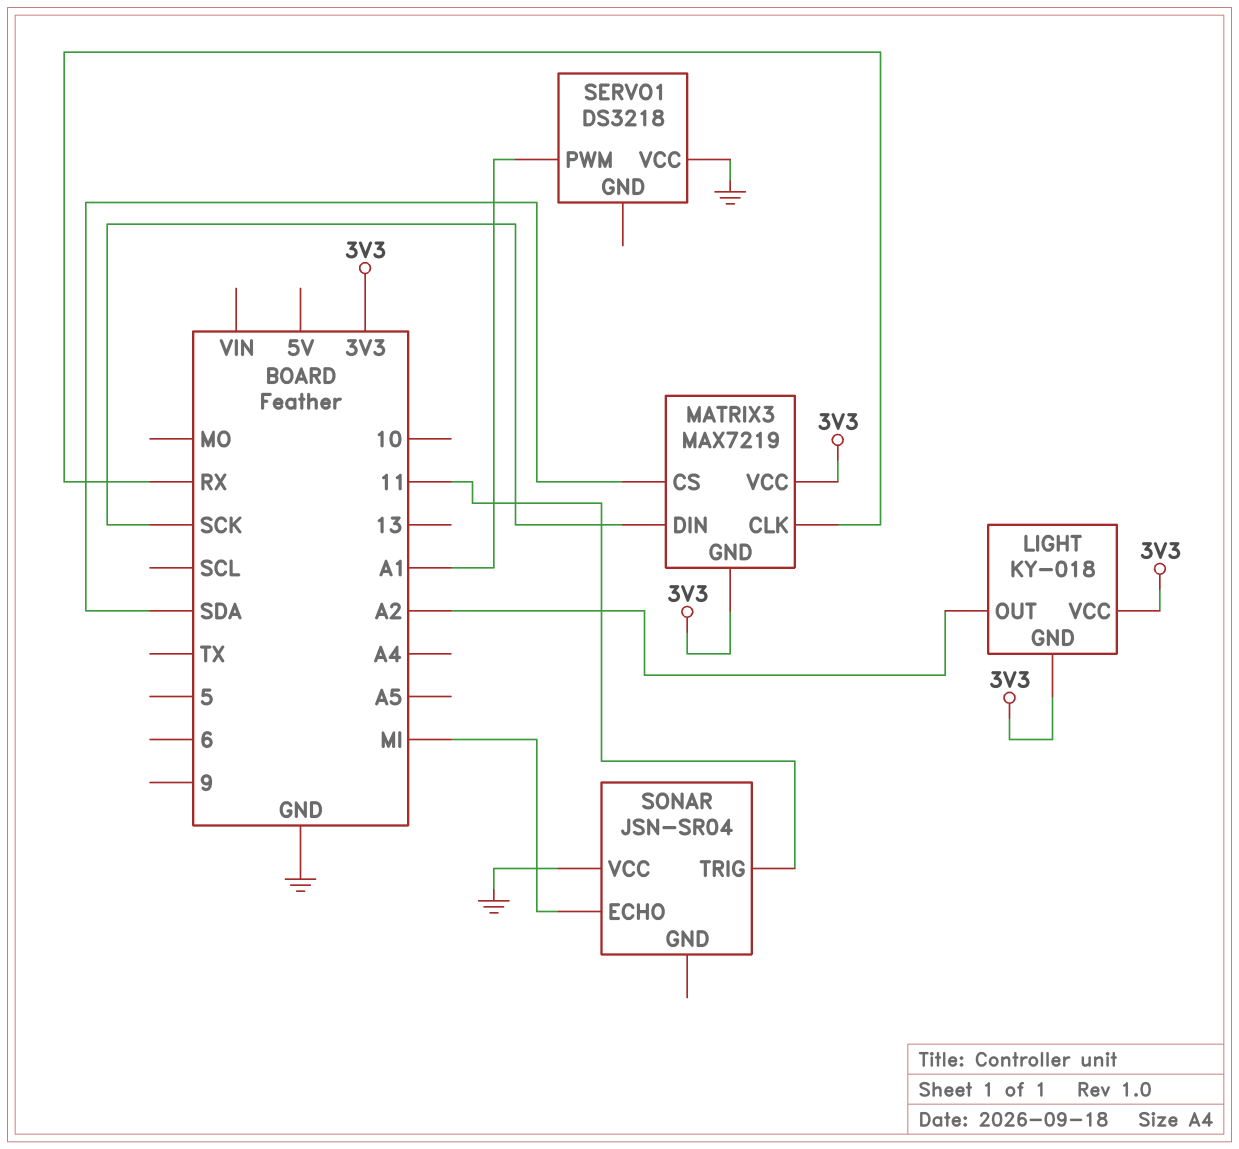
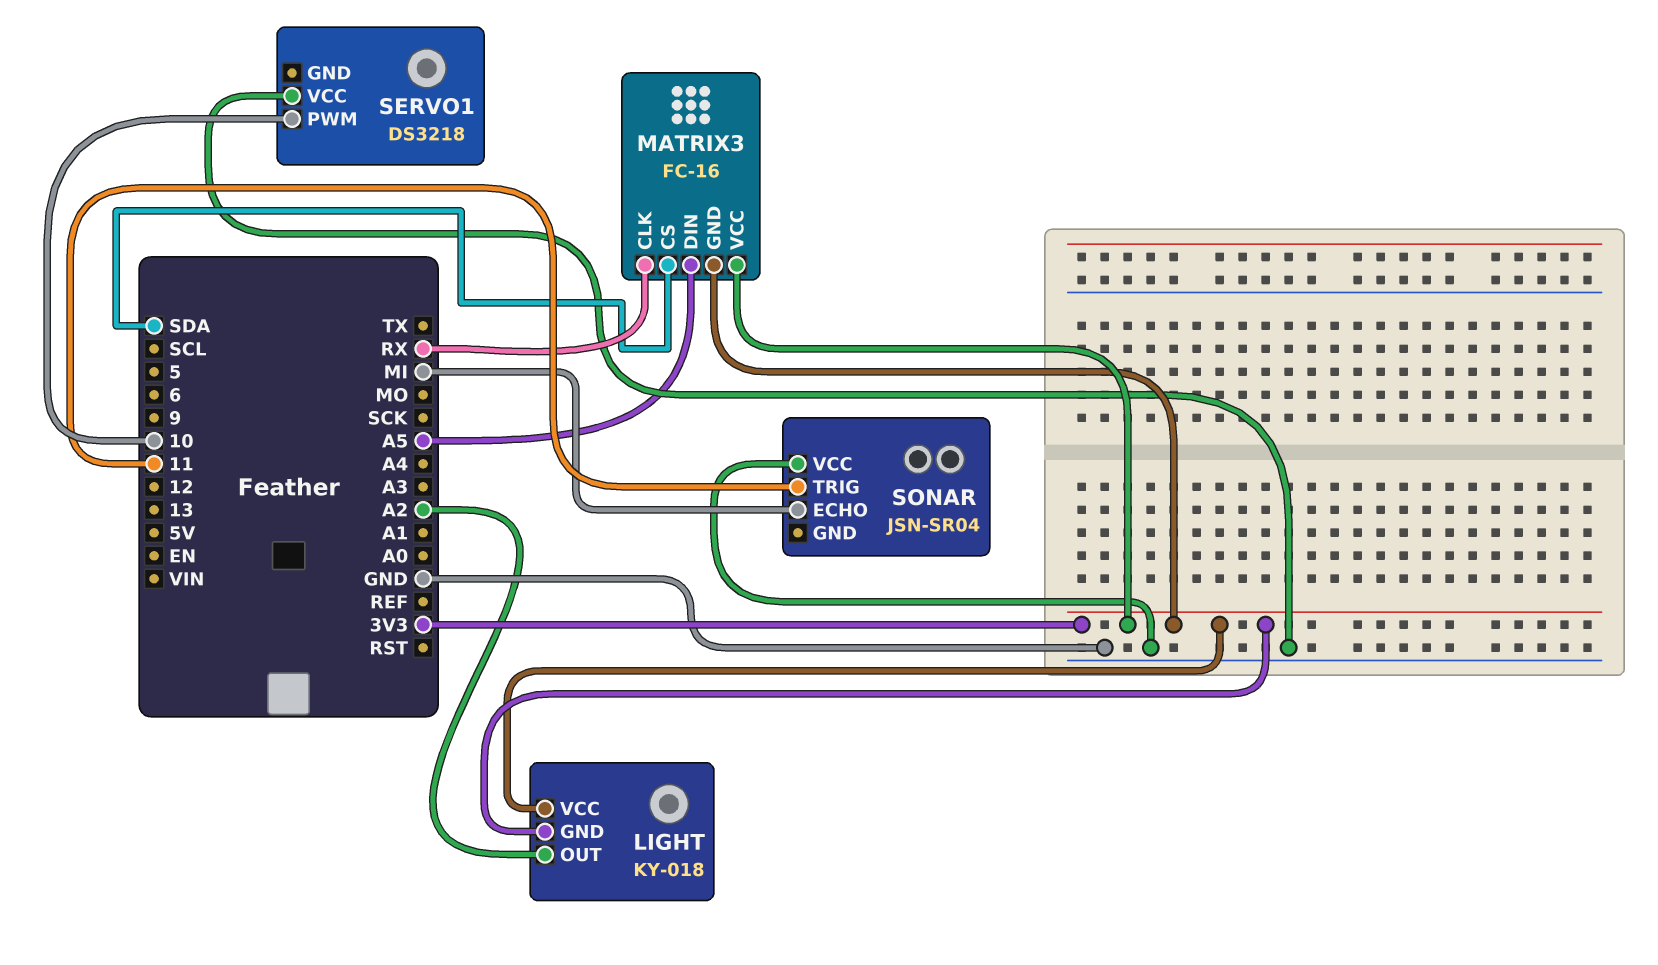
MATRIX3: MAX7219 -> FC-16
MATRIX3 pin DIN: SCK -> A5
SERVO1 pin PWM: A1 -> 10

